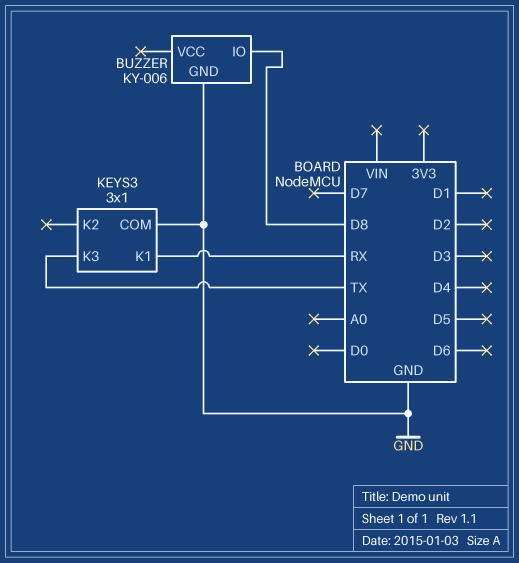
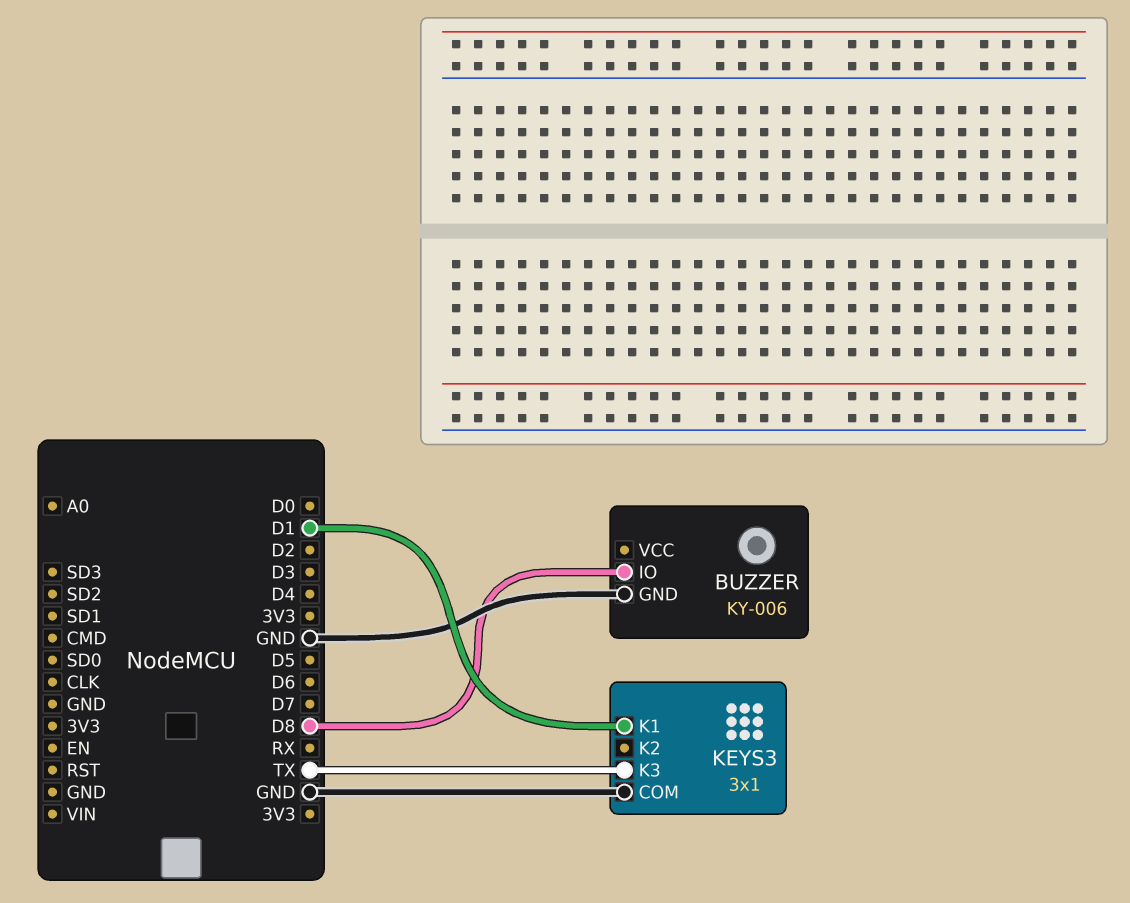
KEYS3 pin K1: RX -> D1

